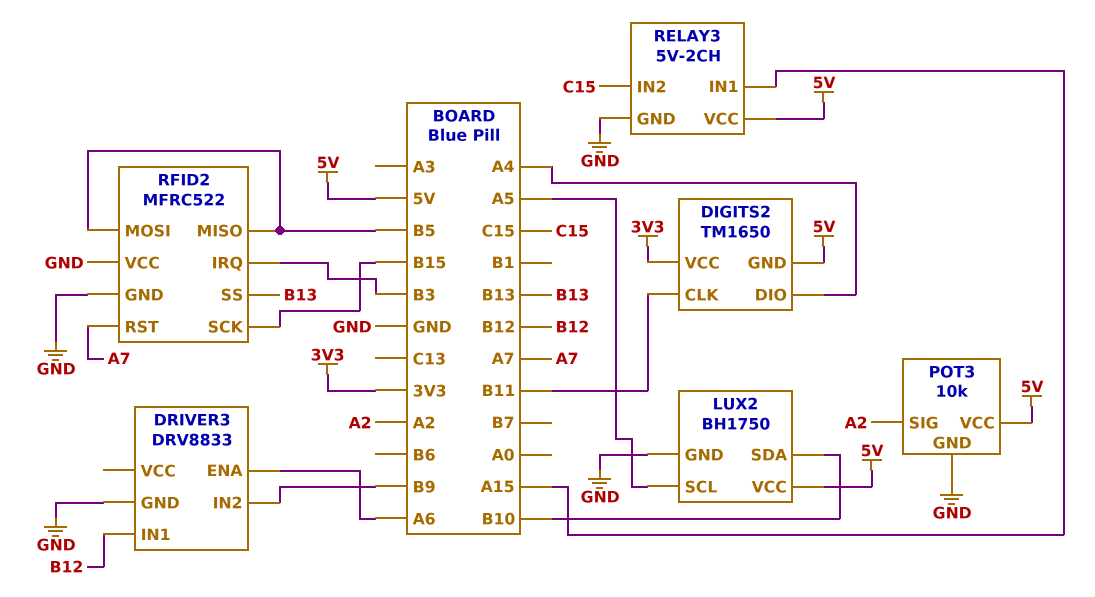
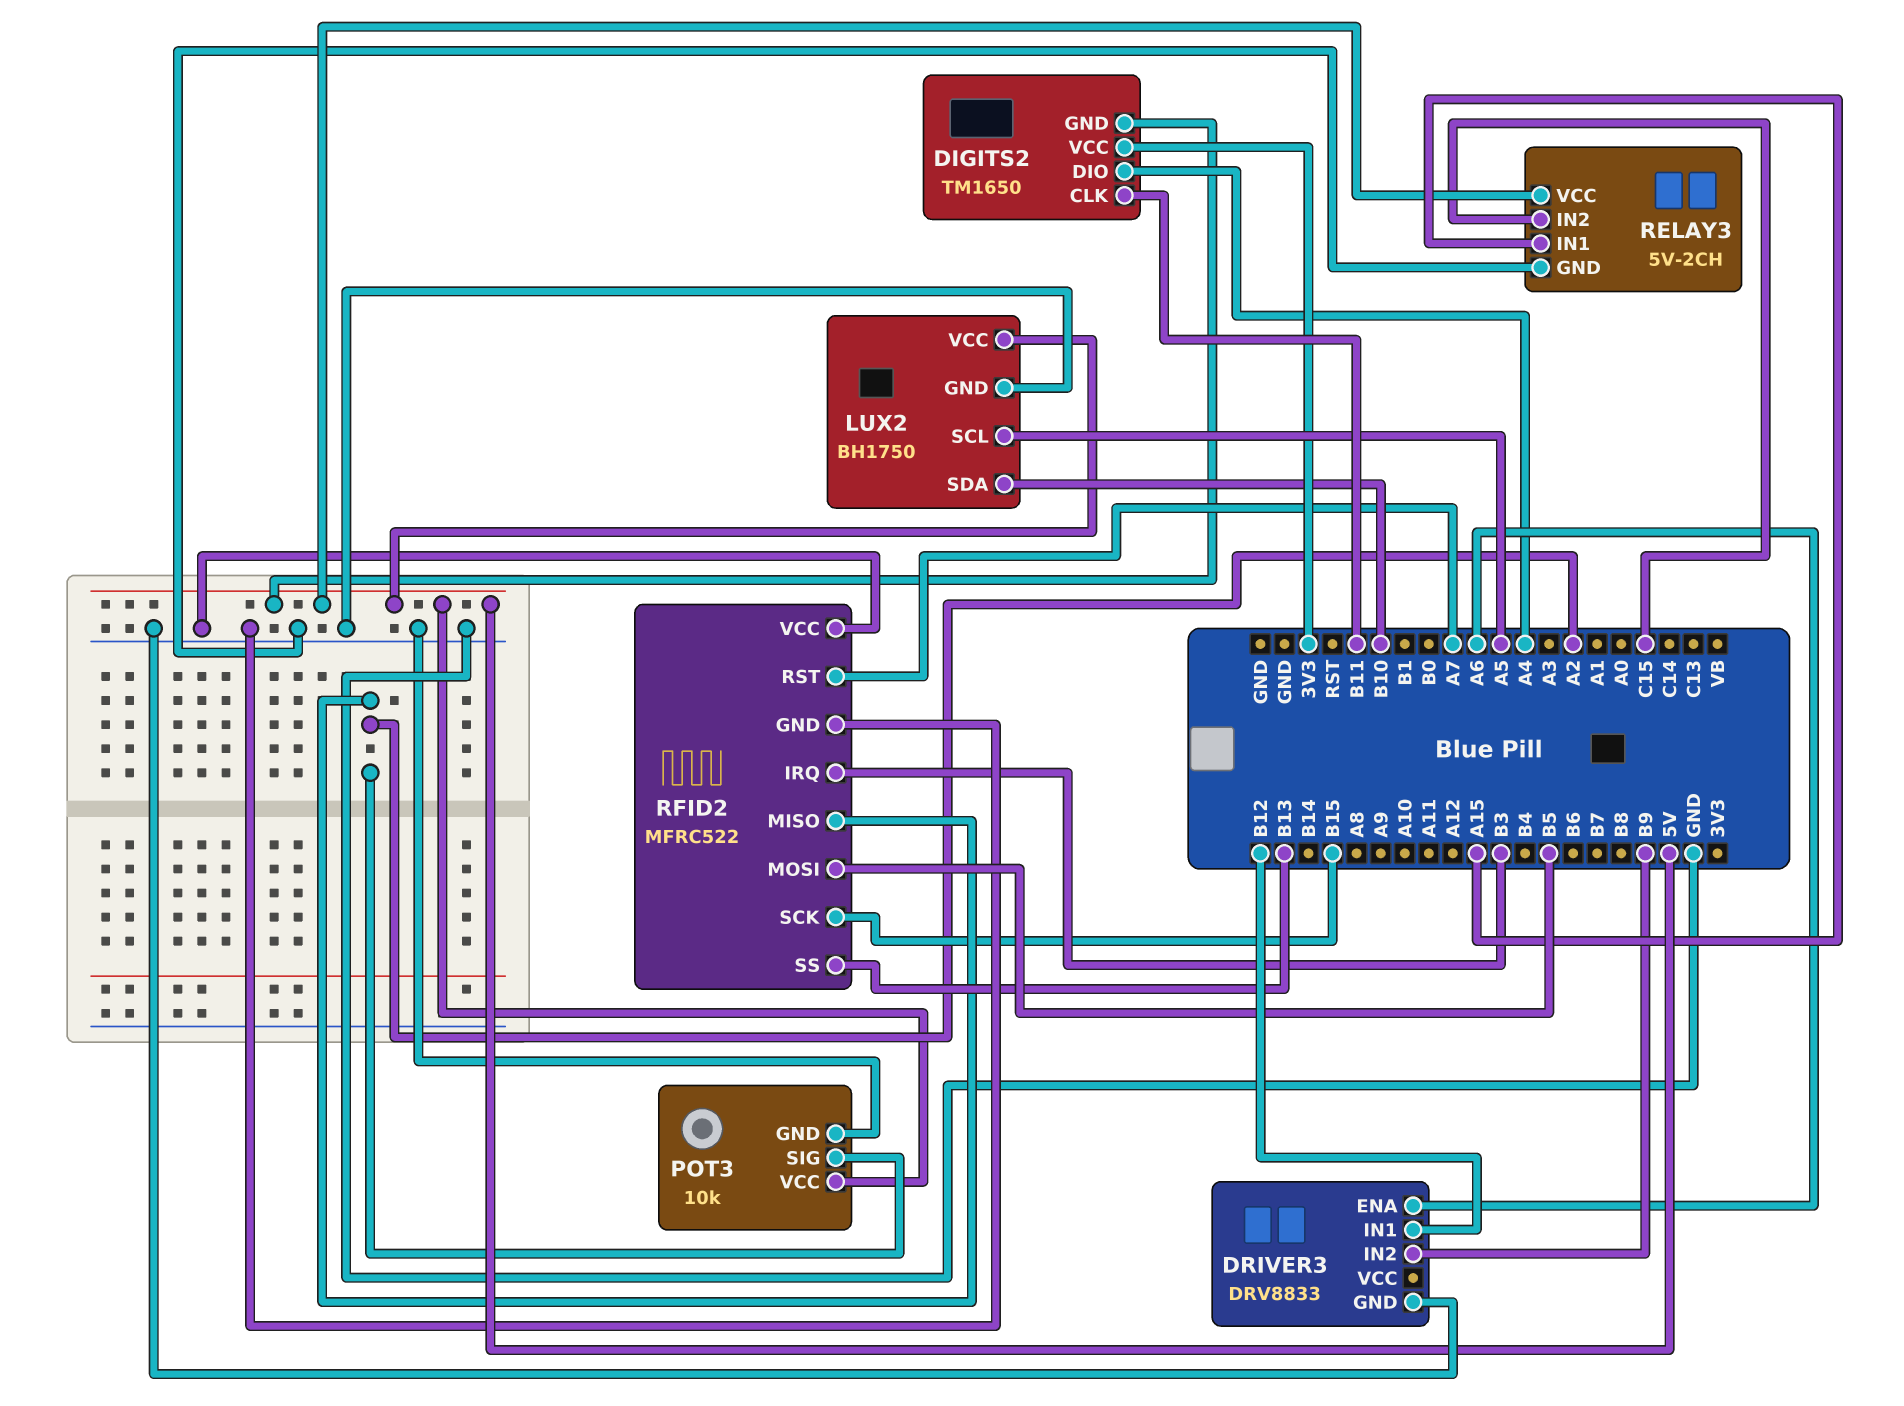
RFID2 pin MISO: B5 -> A2

